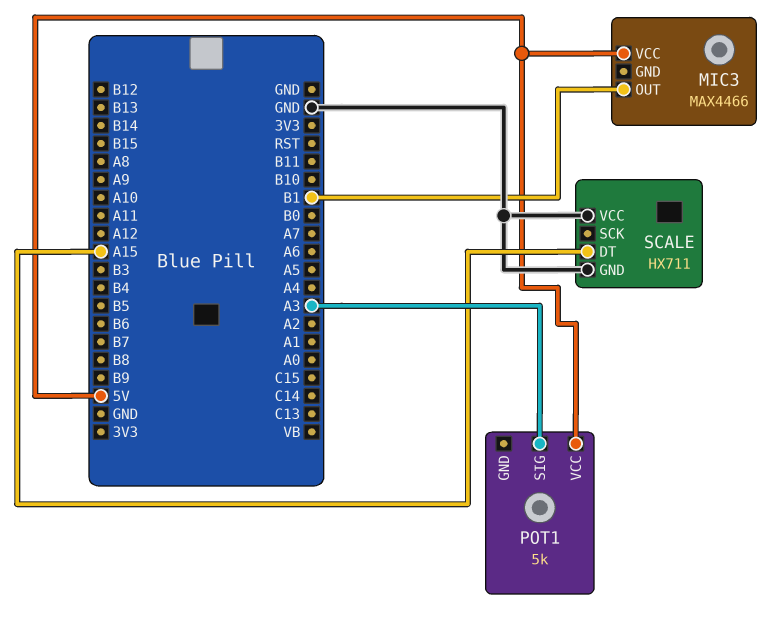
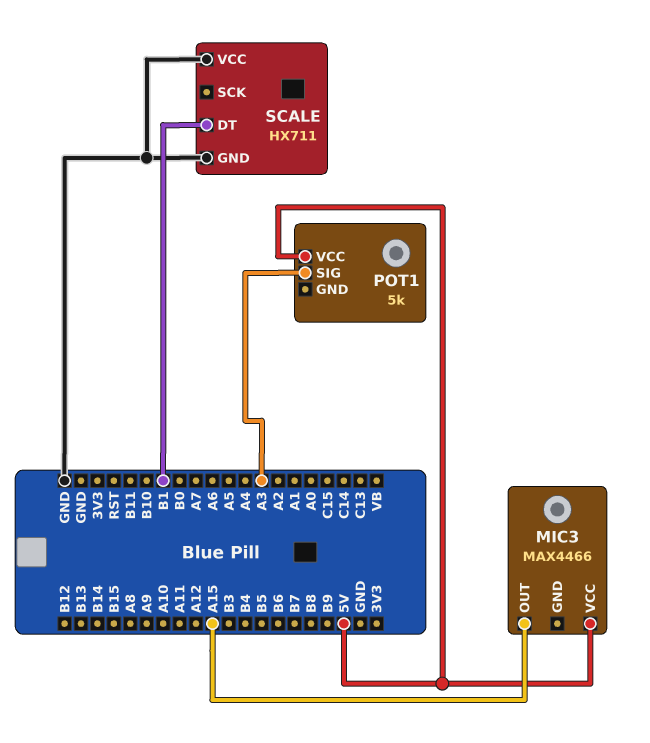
MIC3 pin OUT: B1 -> A15
SCALE pin DT: A15 -> B1

